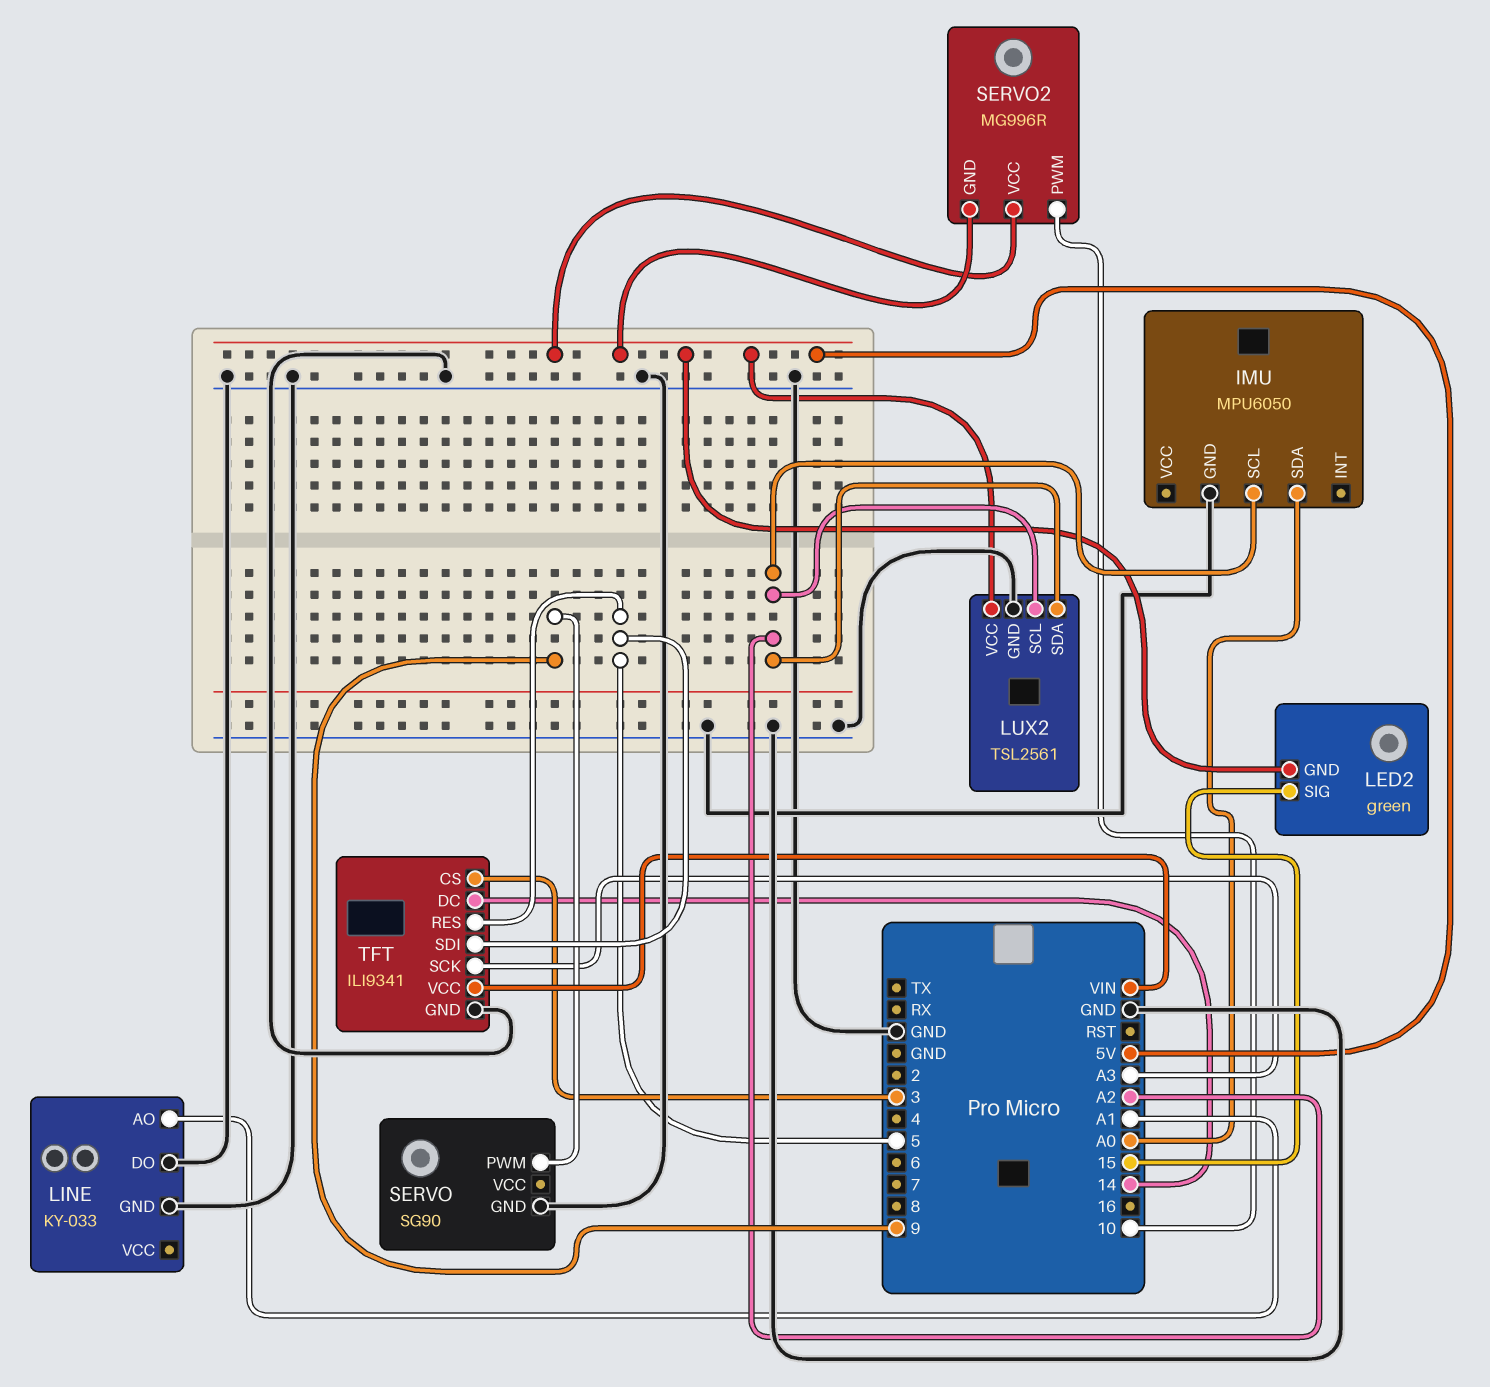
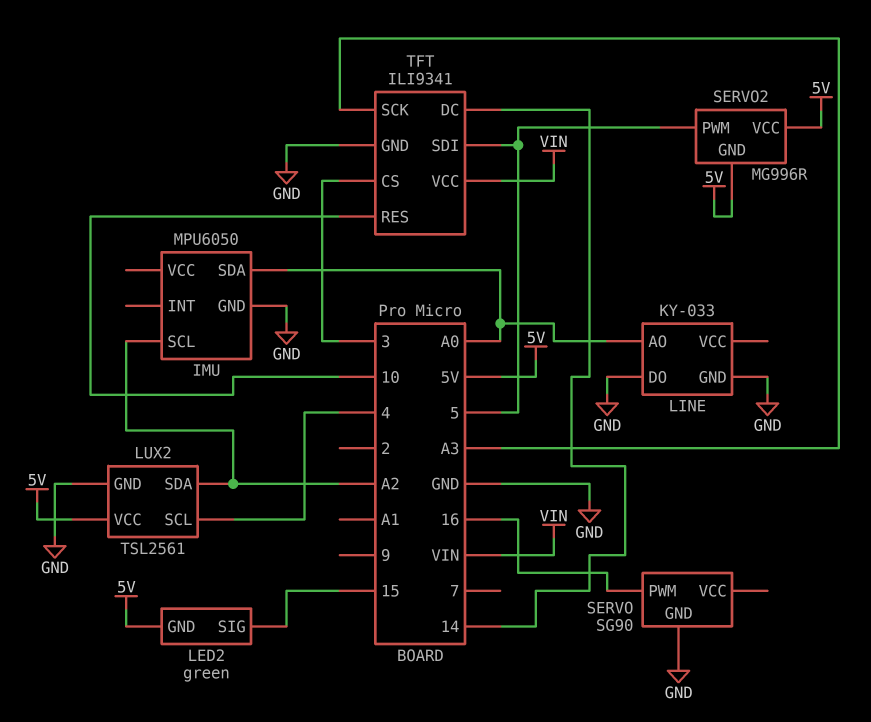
LINE pin AO: A1 -> A0
LUX2 pin SCL: A2 -> 4
SERVO pin PWM: 9 -> 16
SERVO2 pin PWM: 10 -> 5
TFT pin RES: 5 -> 10

